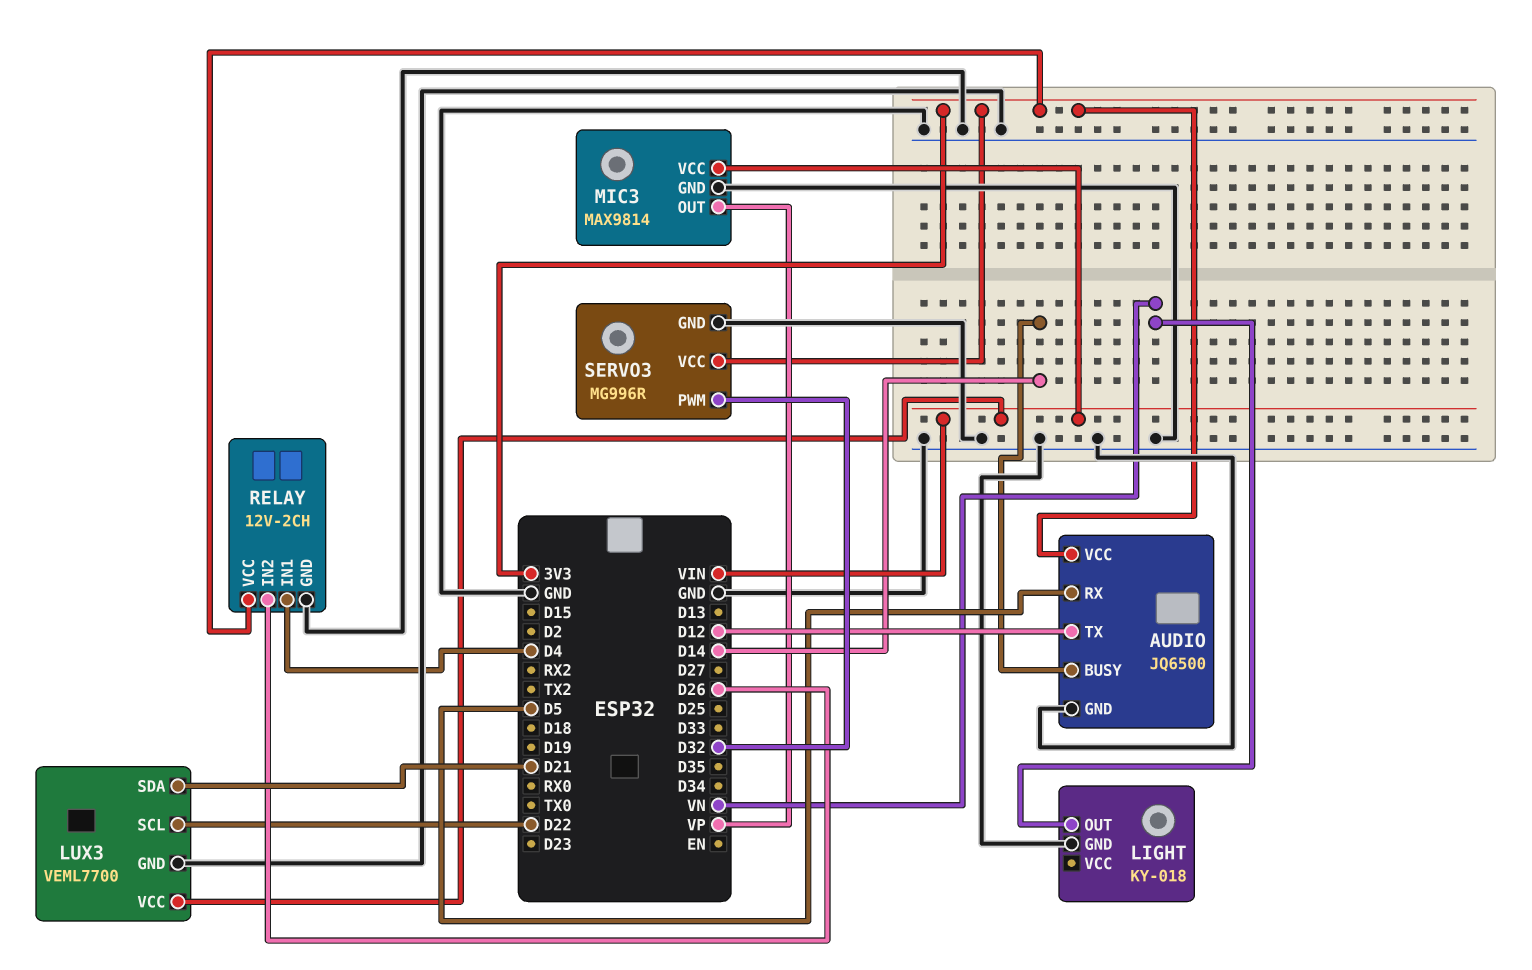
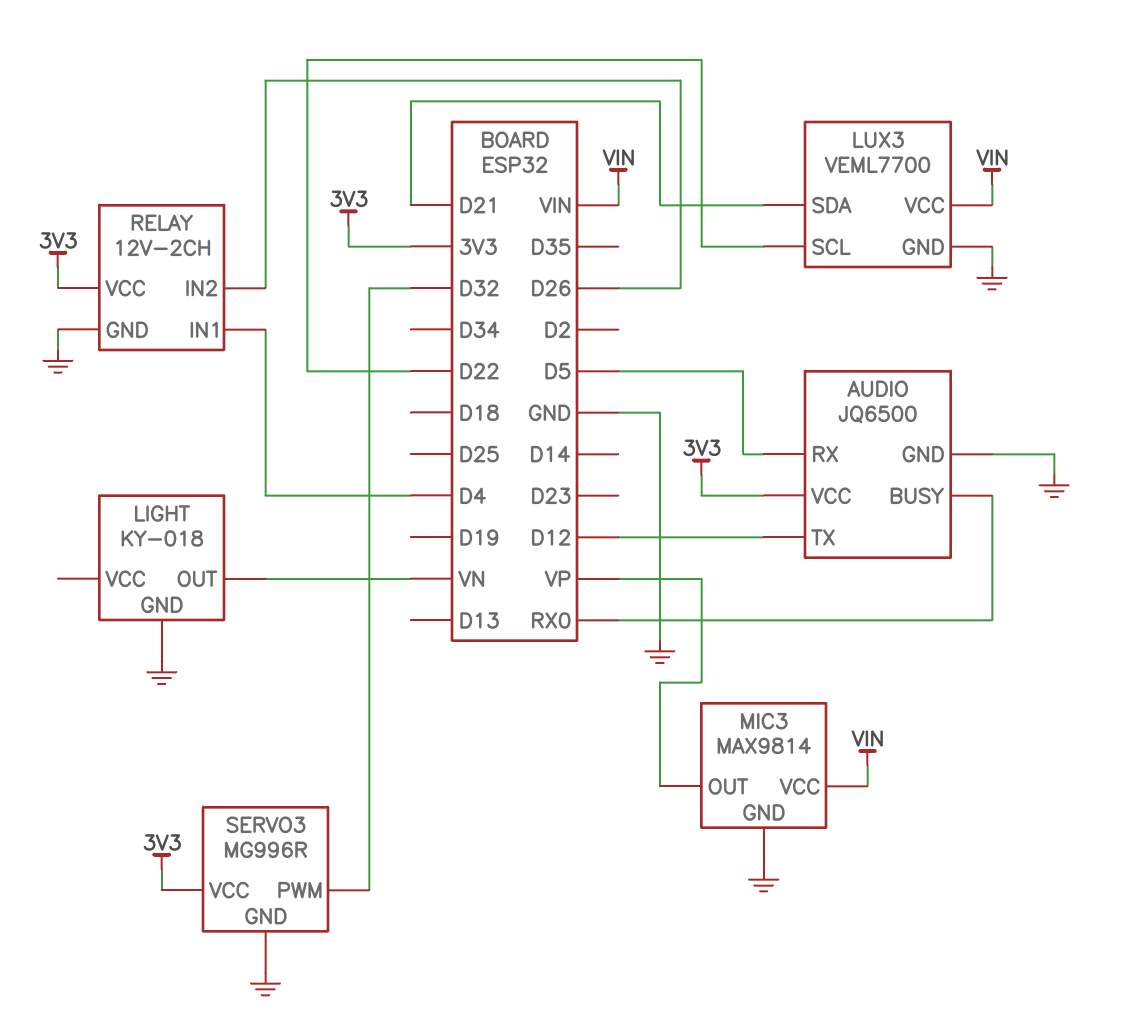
AUDIO pin BUSY: D14 -> RX0

